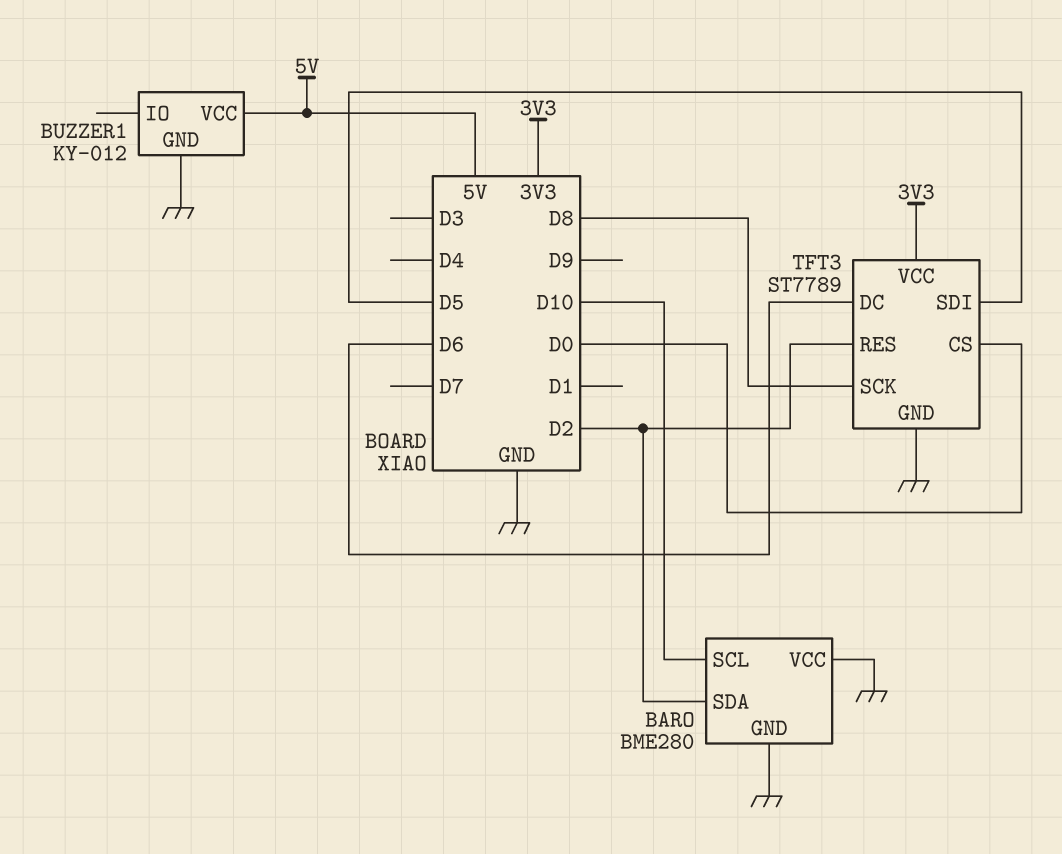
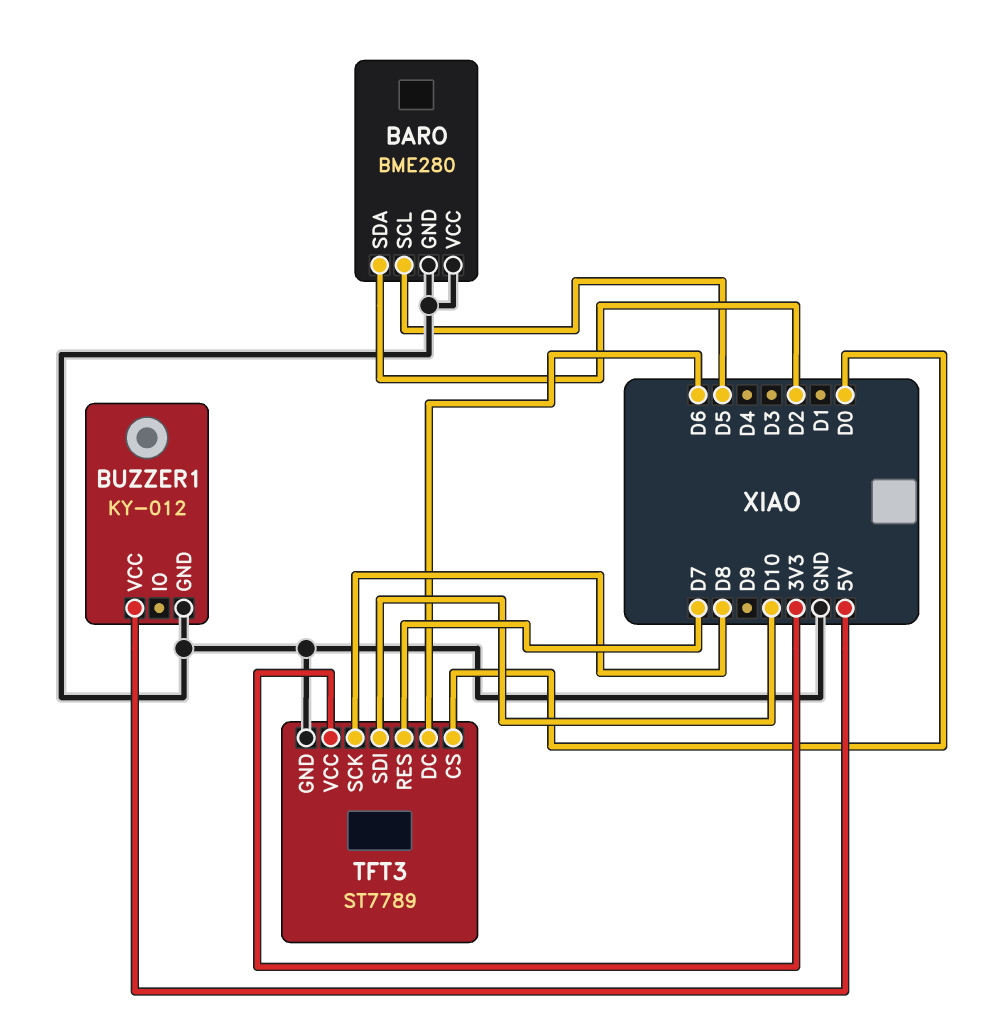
BARO pin SCL: D10 -> D5
TFT3 pin RES: D2 -> D7
TFT3 pin SDI: D5 -> D10

